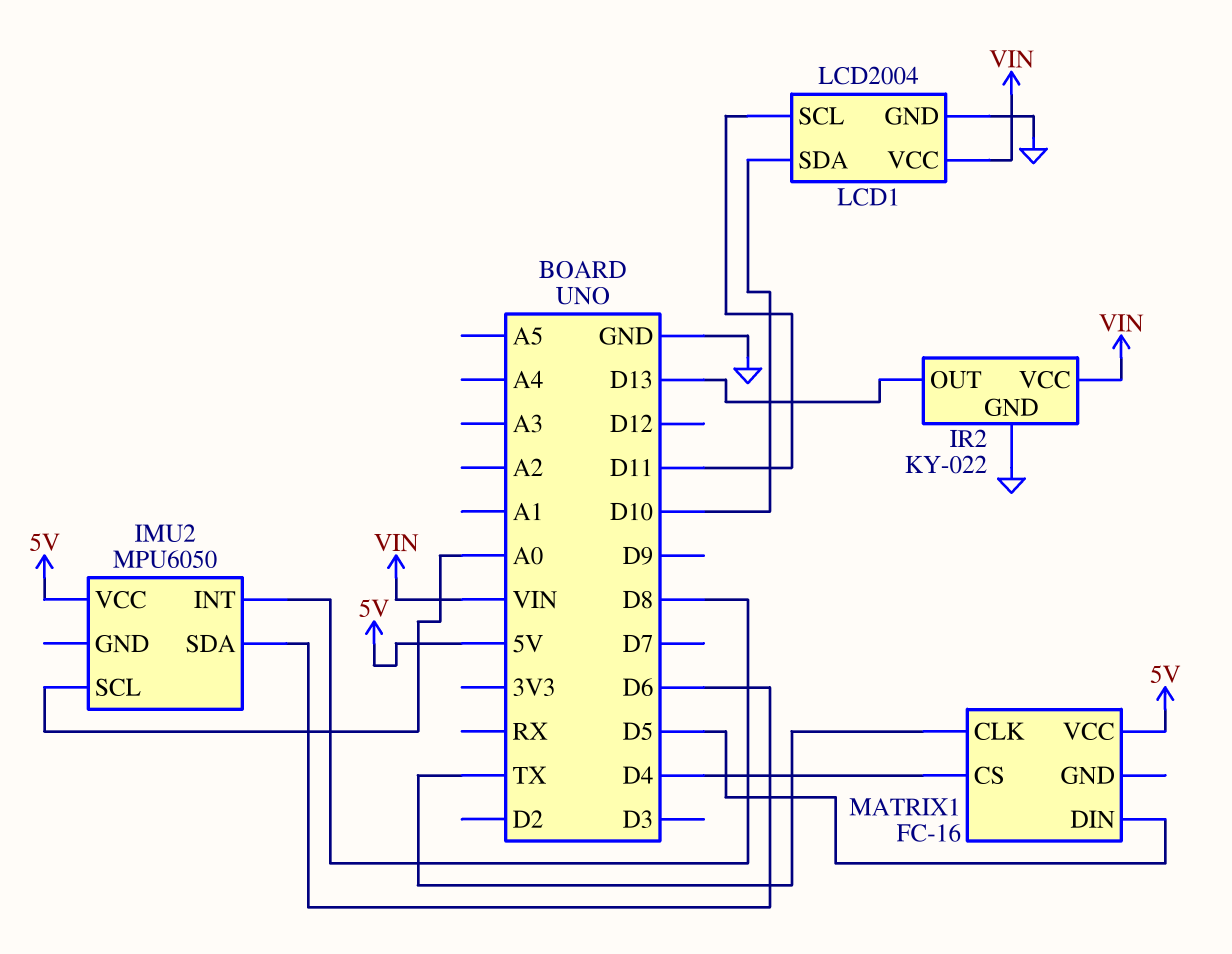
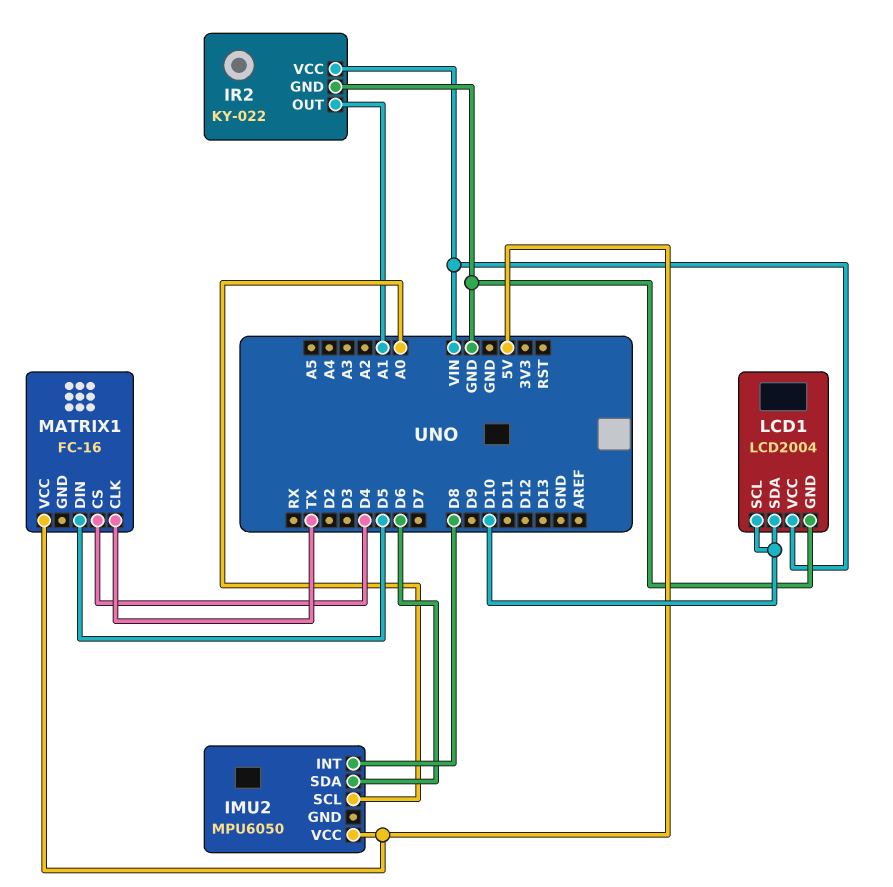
IR2 pin OUT: D13 -> A1
LCD1 pin SCL: D11 -> D10

